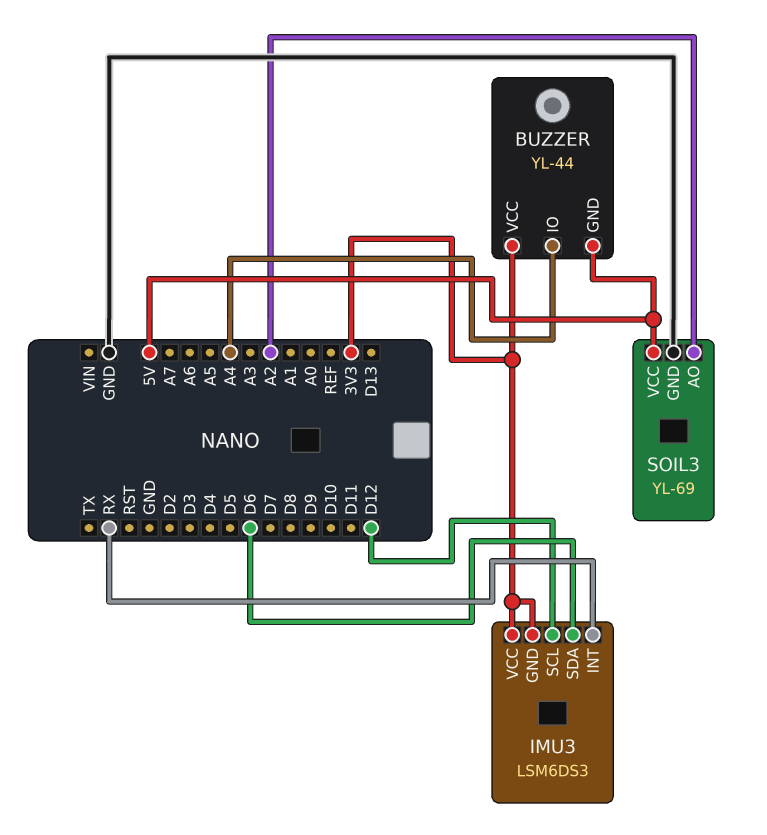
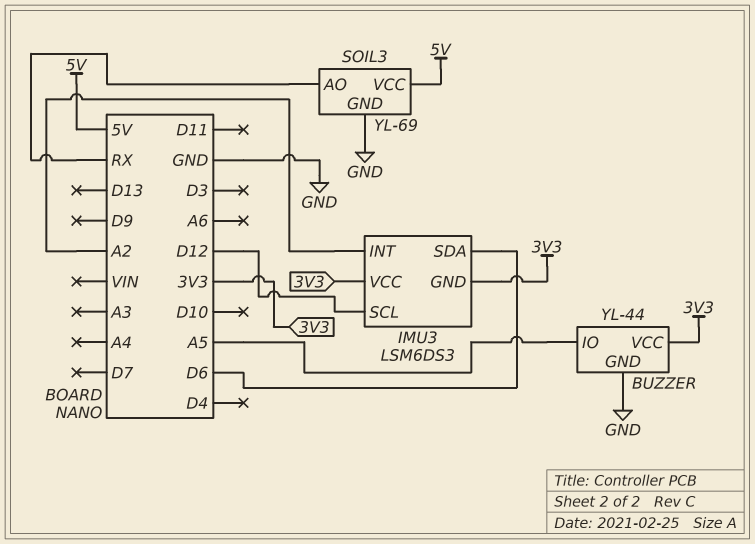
BUZZER pin GND: 5V -> GND
BUZZER pin IO: A4 -> A5
IMU3 pin INT: RX -> A2
SOIL3 pin AO: A2 -> RX

